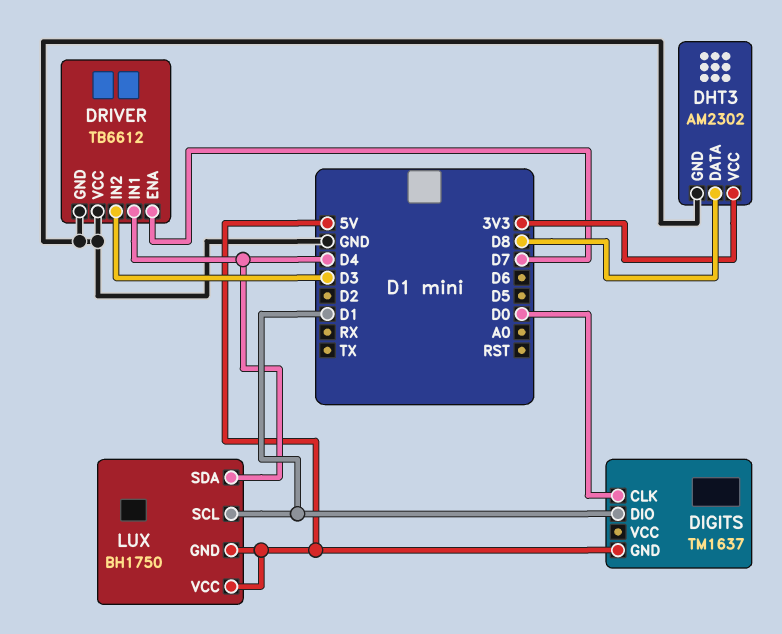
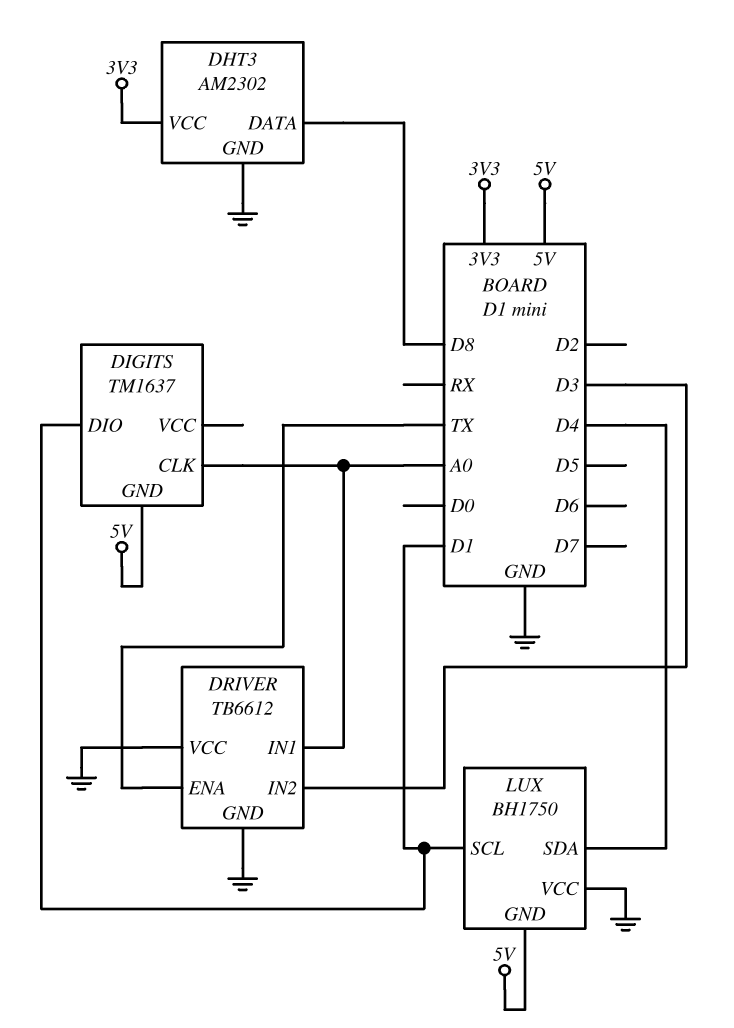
DIGITS pin CLK: D0 -> A0
DRIVER pin ENA: D7 -> TX
DRIVER pin IN1: D4 -> A0
LUX pin VCC: 5V -> GND

